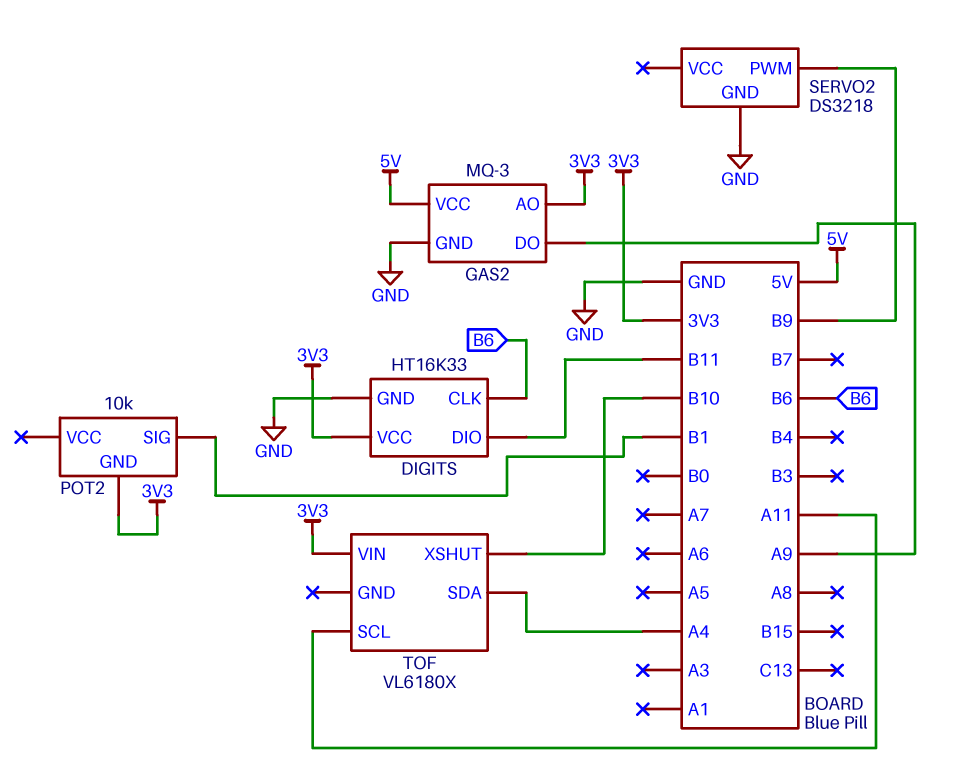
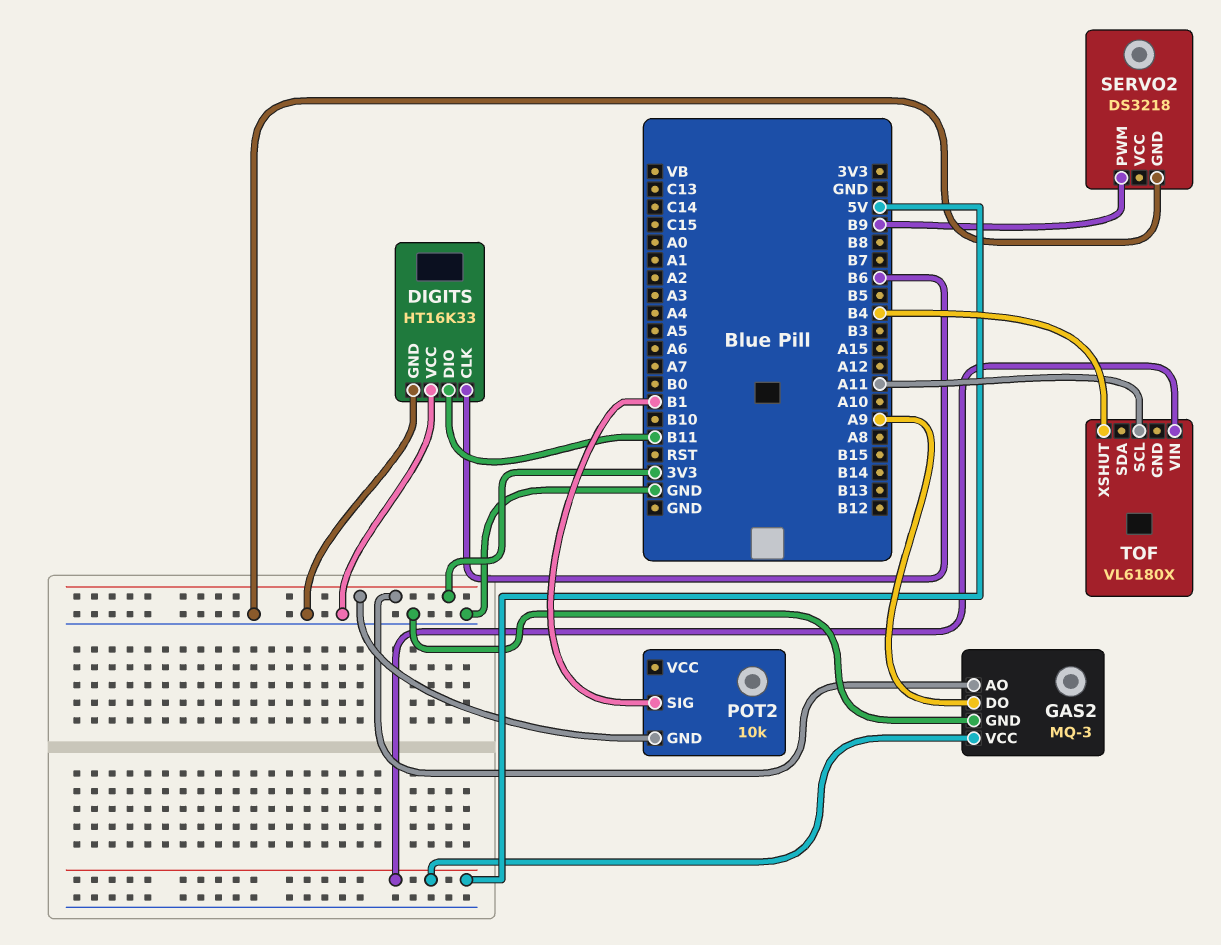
DIGITS pin VCC: 3V3 -> GND
TOF pin SDA: A4 -> none
TOF pin VIN: 3V3 -> 5V
TOF pin XSHUT: B10 -> B4

